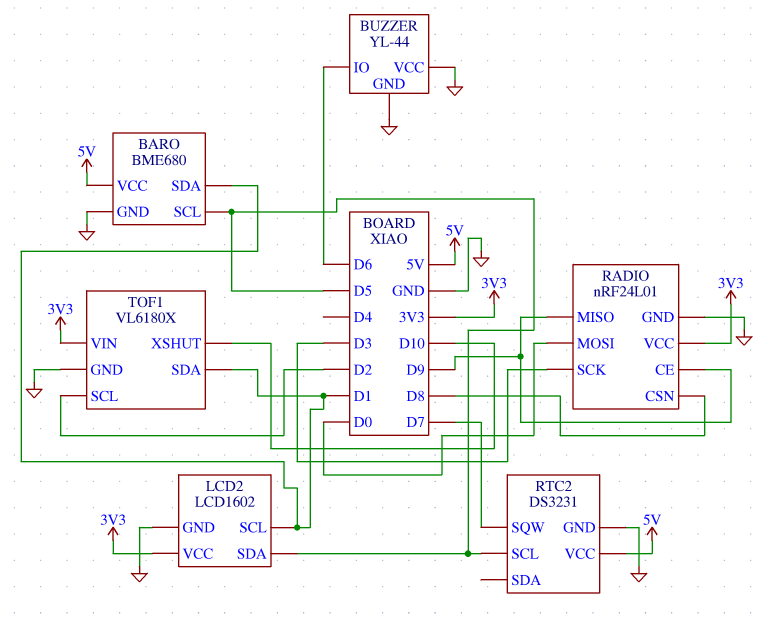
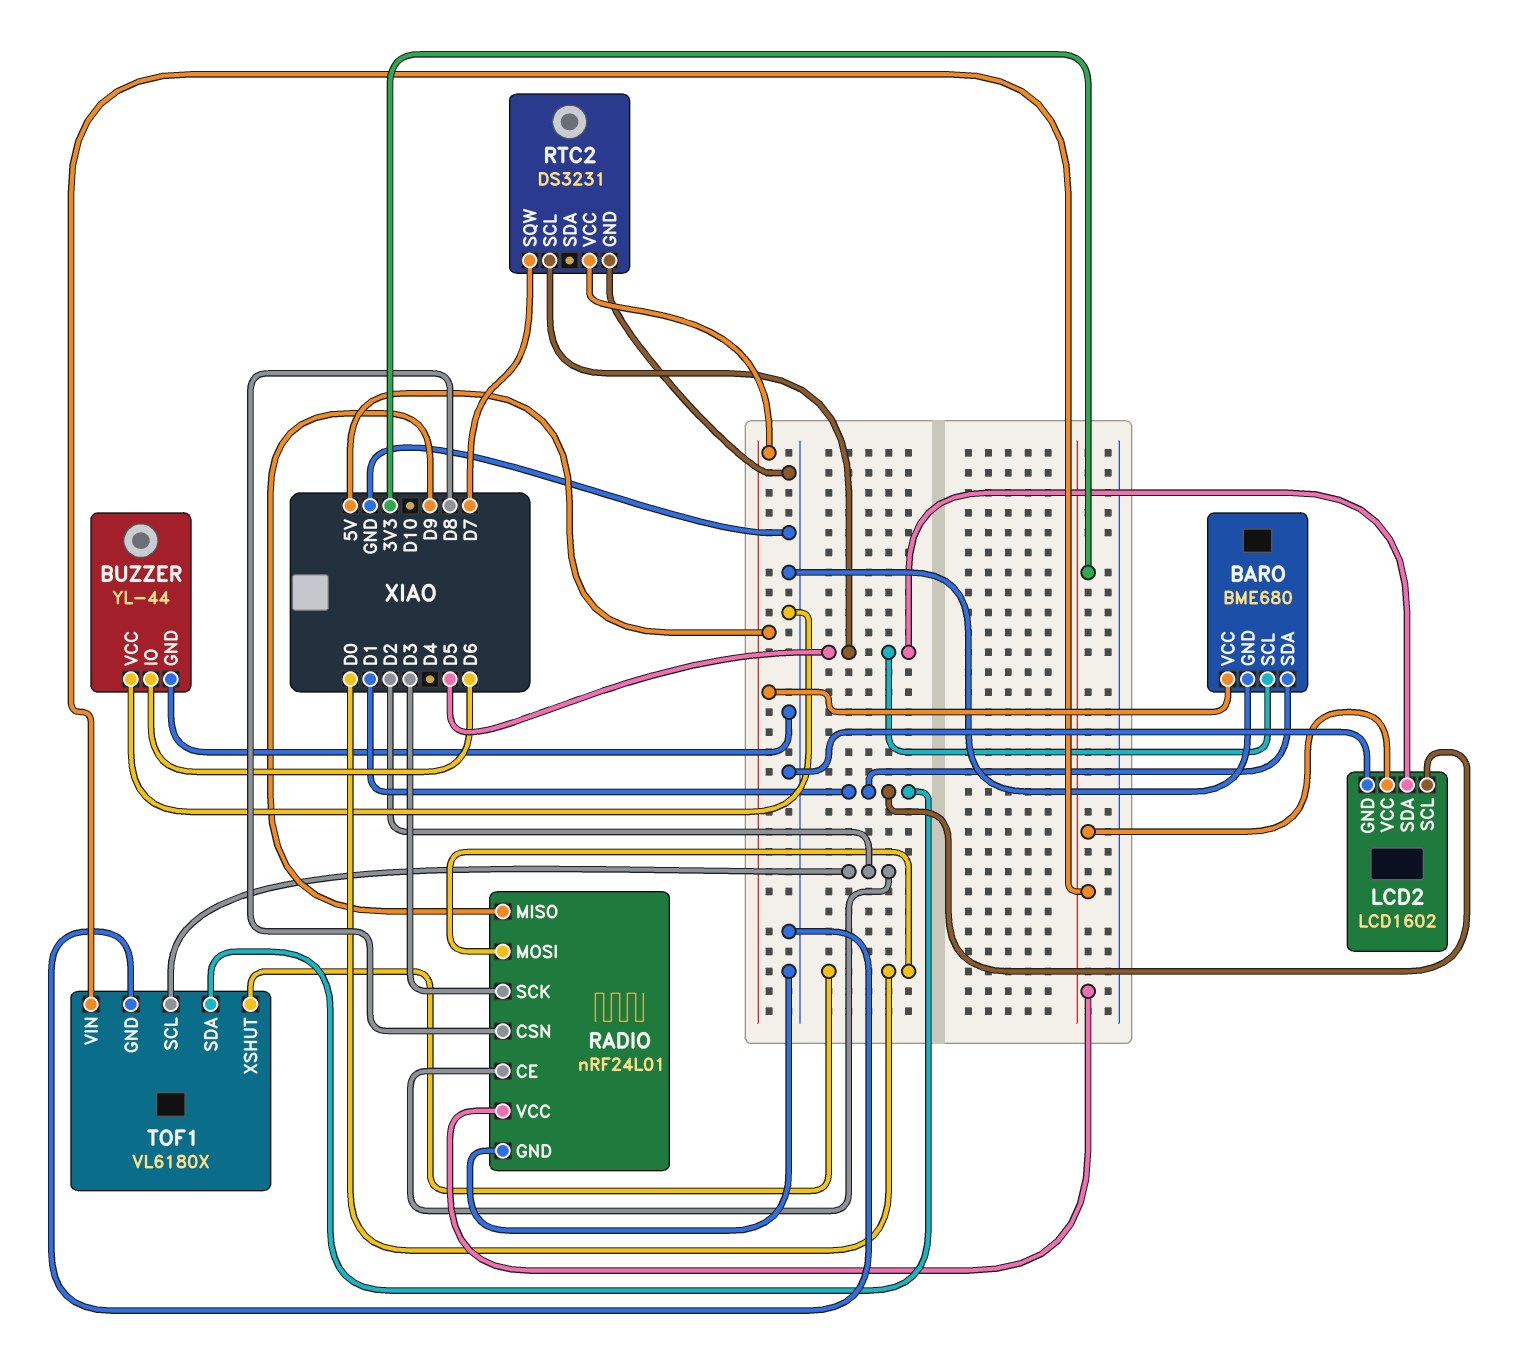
RADIO pin CE: D9 -> D2
TOF1 pin XSHUT: D10 -> D0

